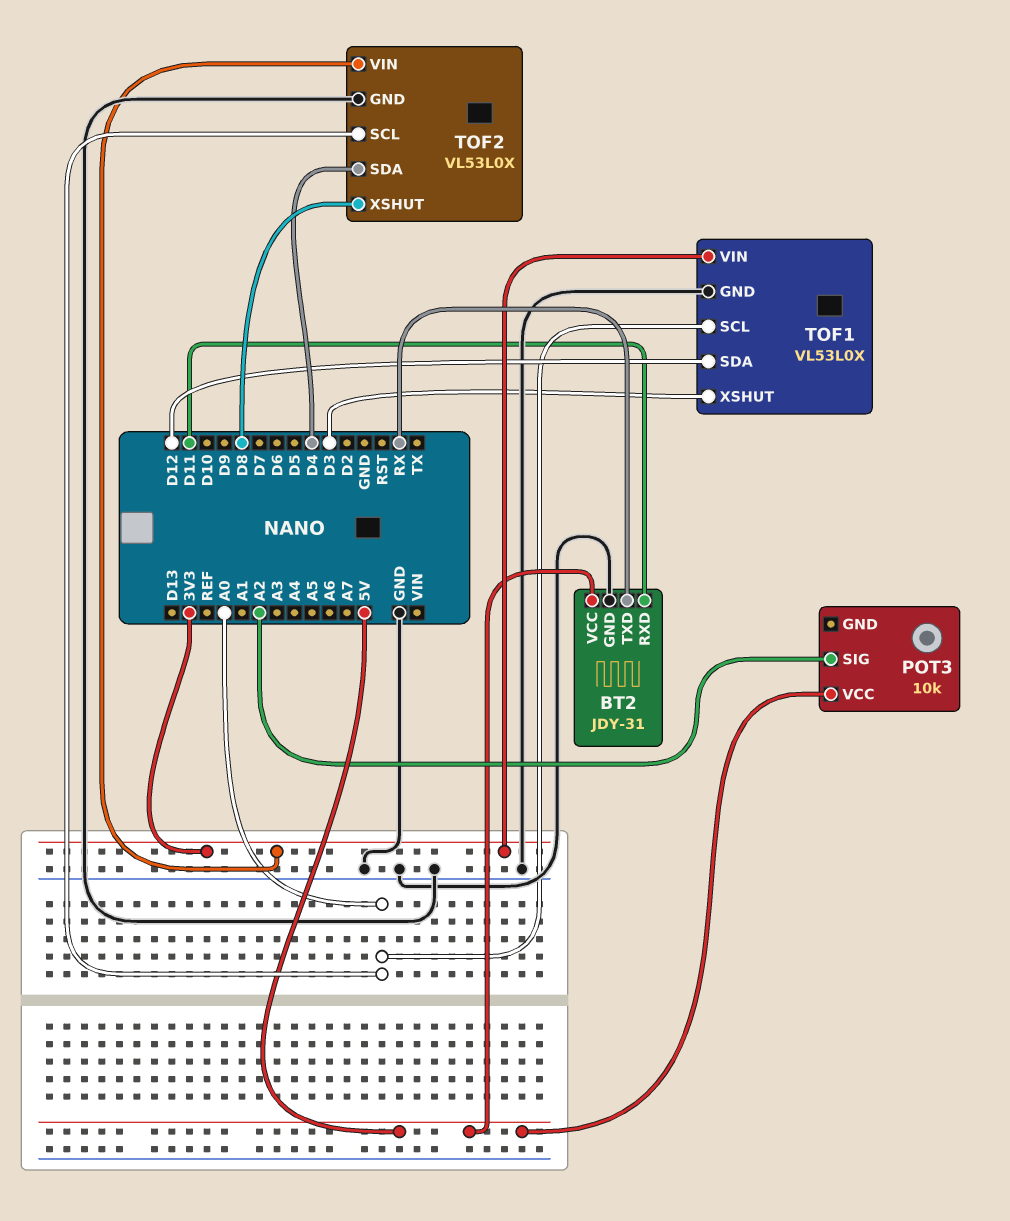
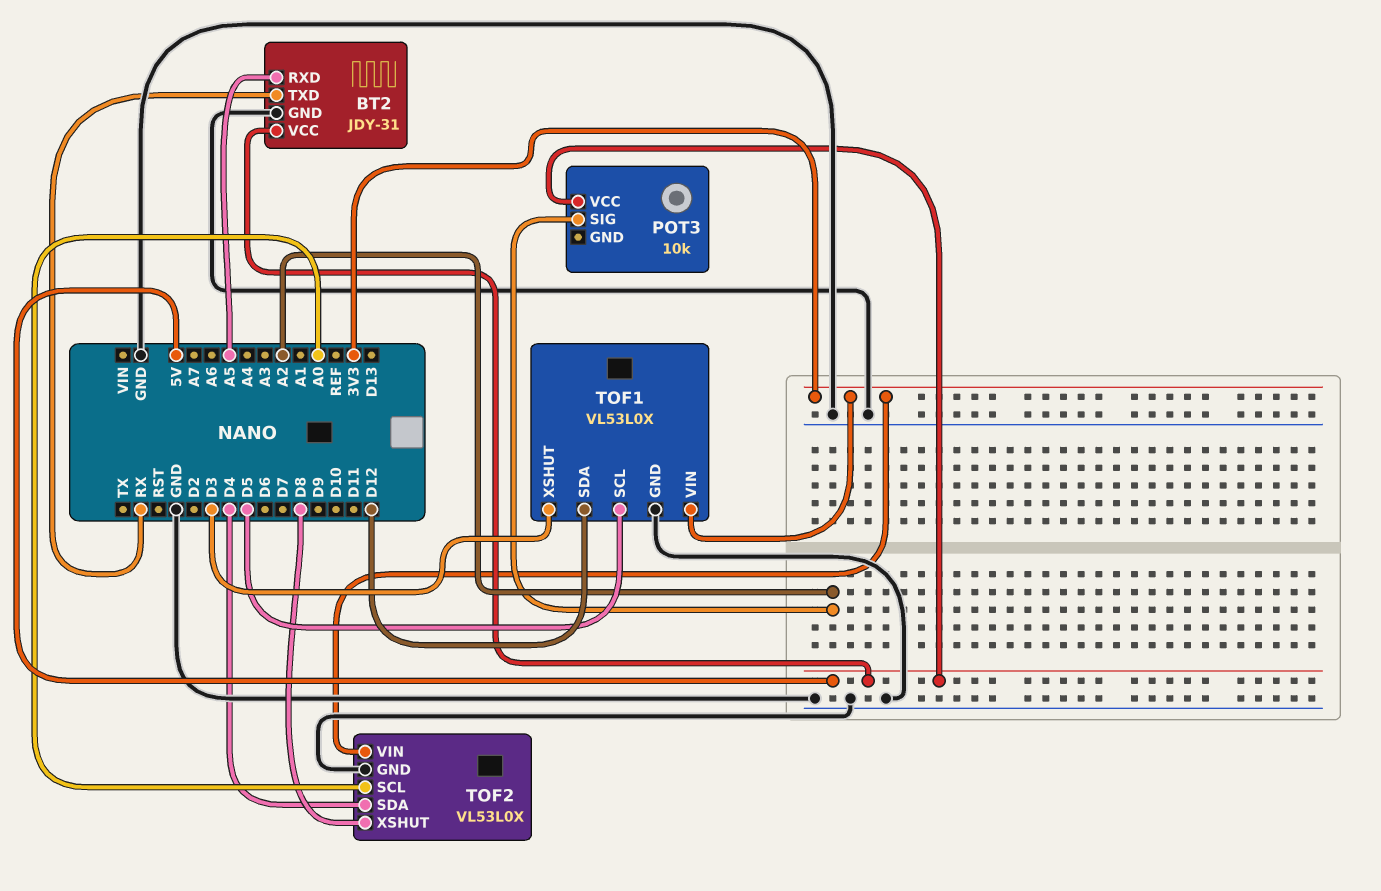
BT2 pin RXD: D11 -> A5
TOF1 pin SCL: A0 -> D5

